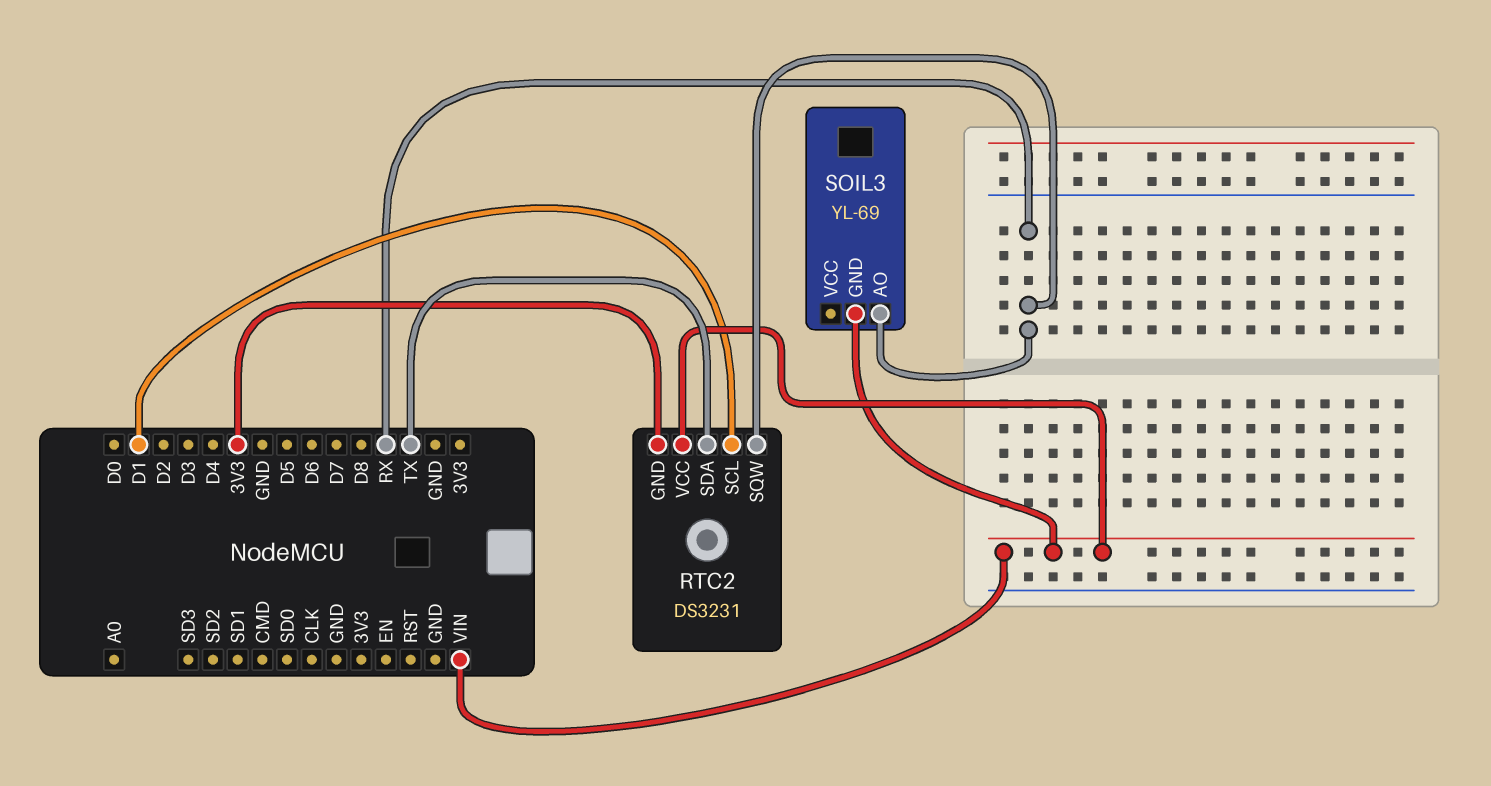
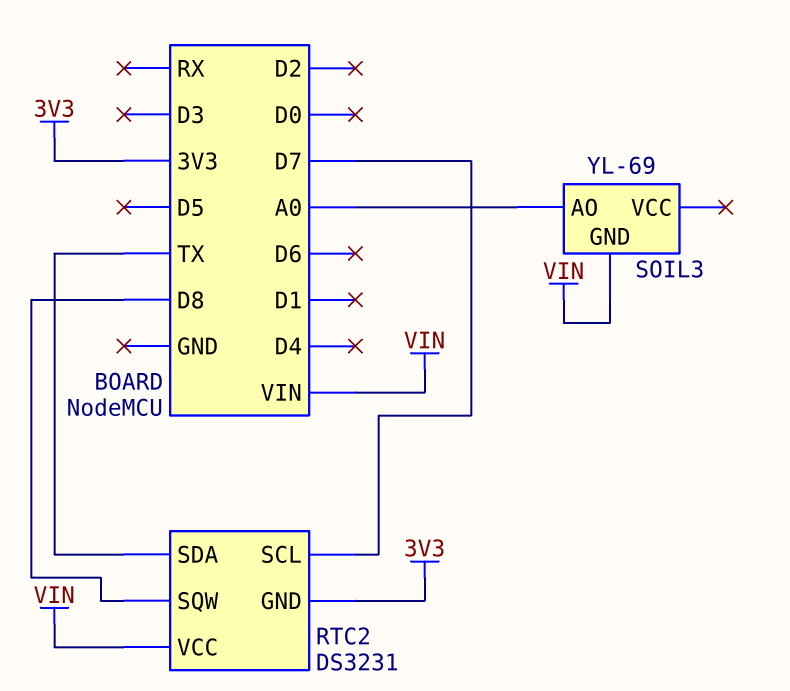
RTC2 pin SCL: D1 -> D7
RTC2 pin SQW: RX -> D8
SOIL3 pin AO: RX -> A0

